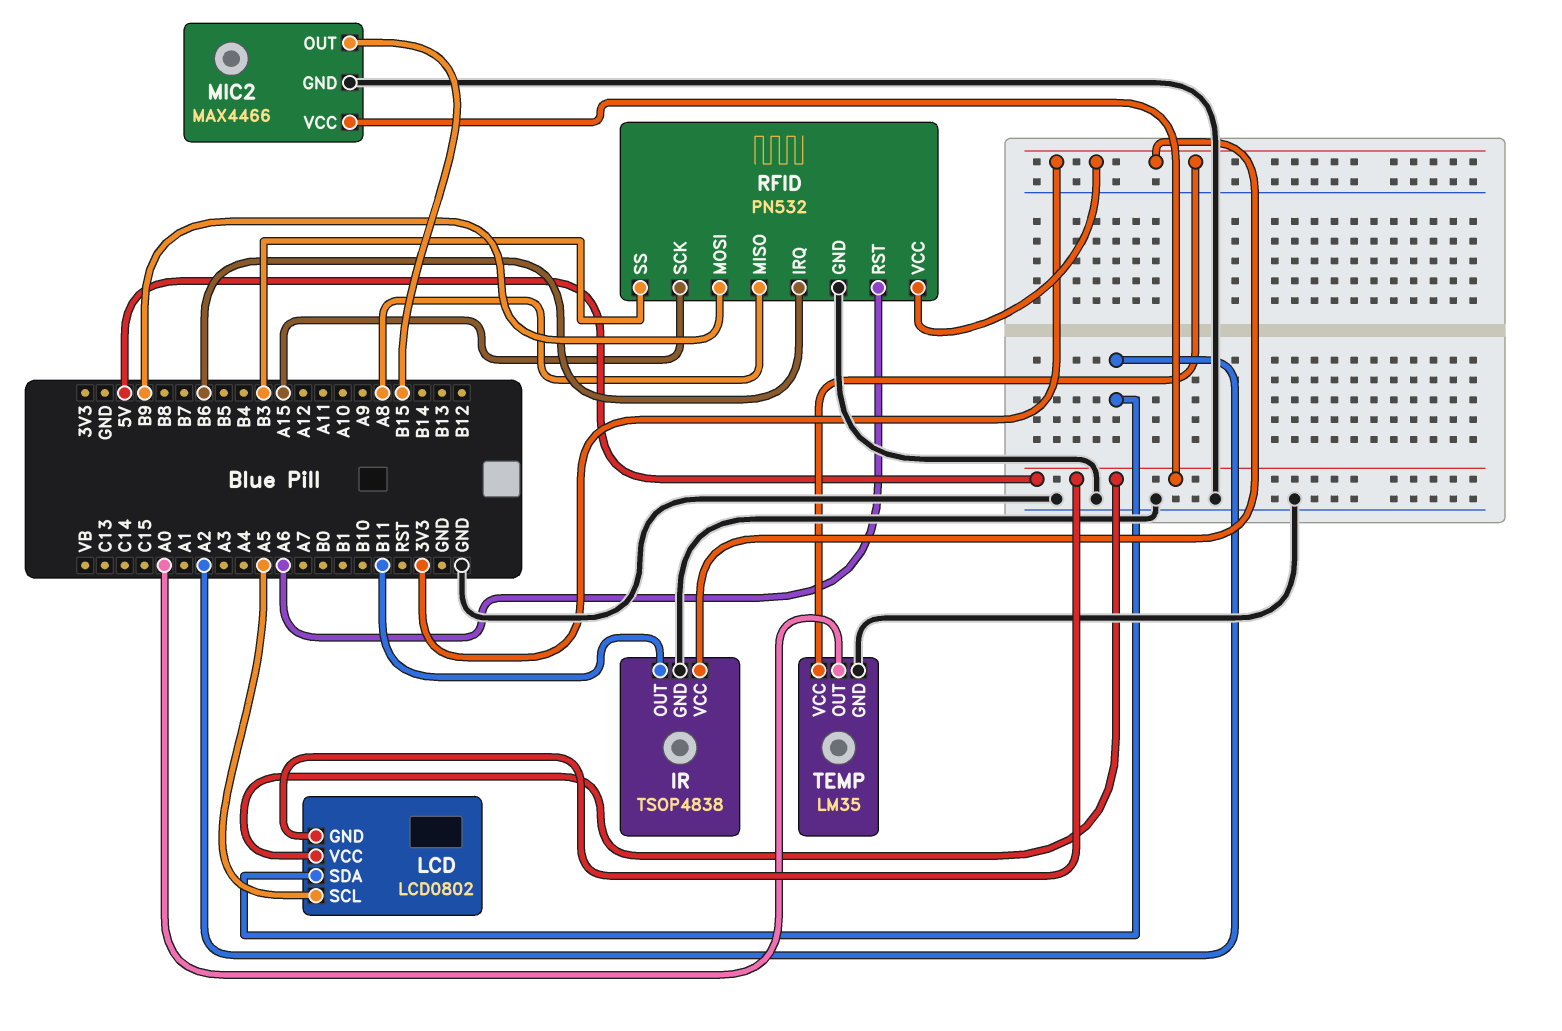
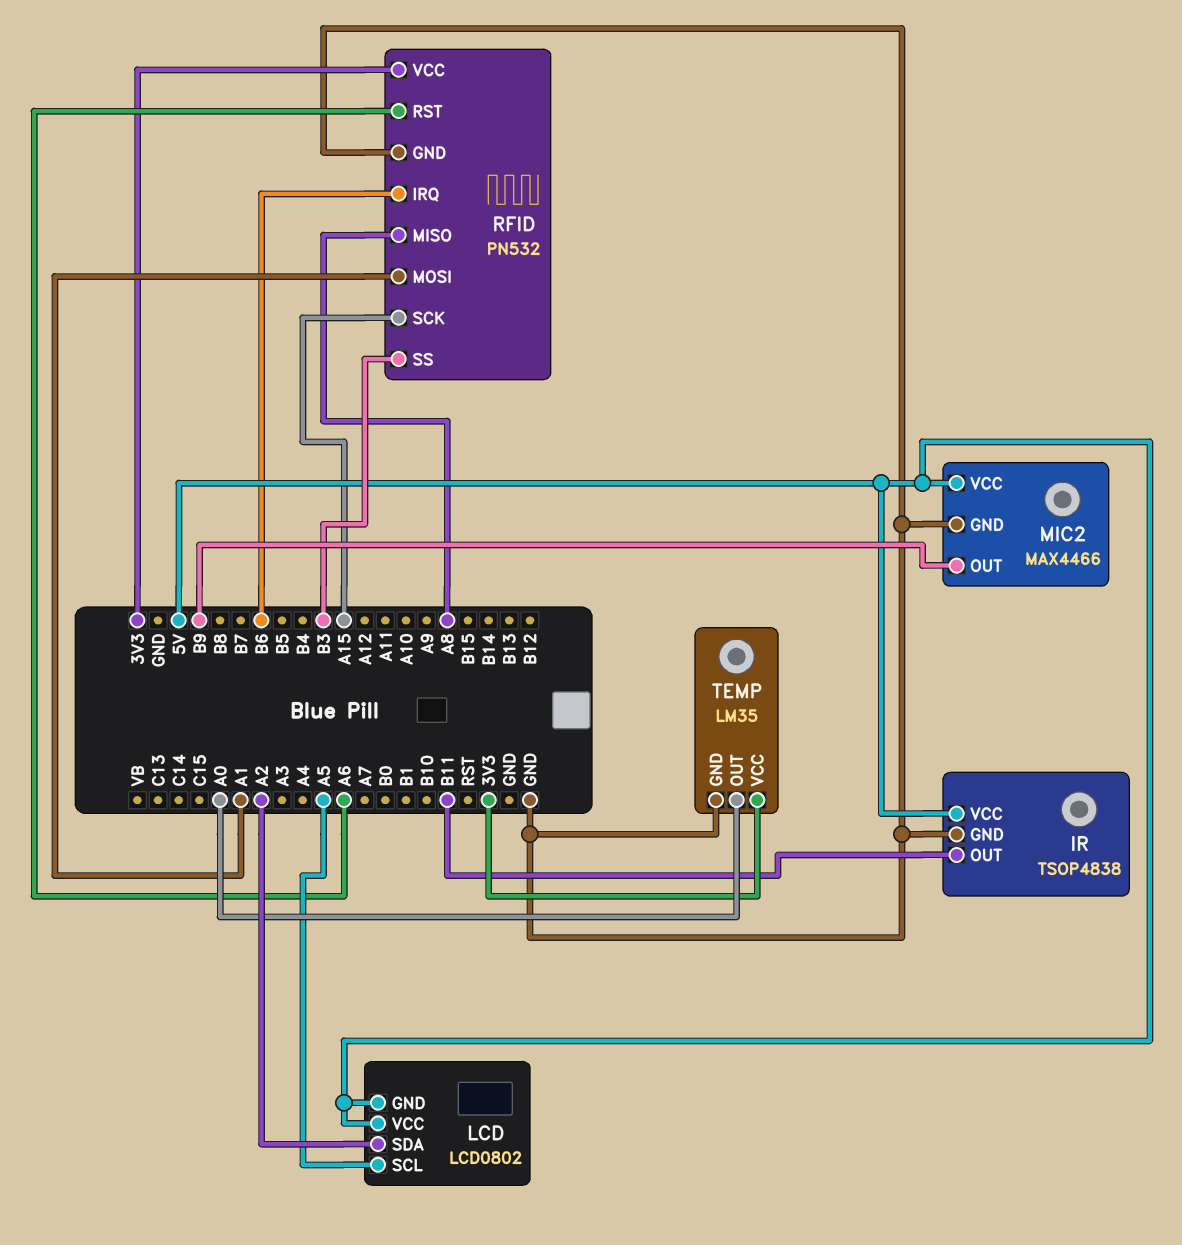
IR pin VCC: 3V3 -> 5V
MIC2 pin OUT: B15 -> B9
RFID pin MOSI: B9 -> A1

